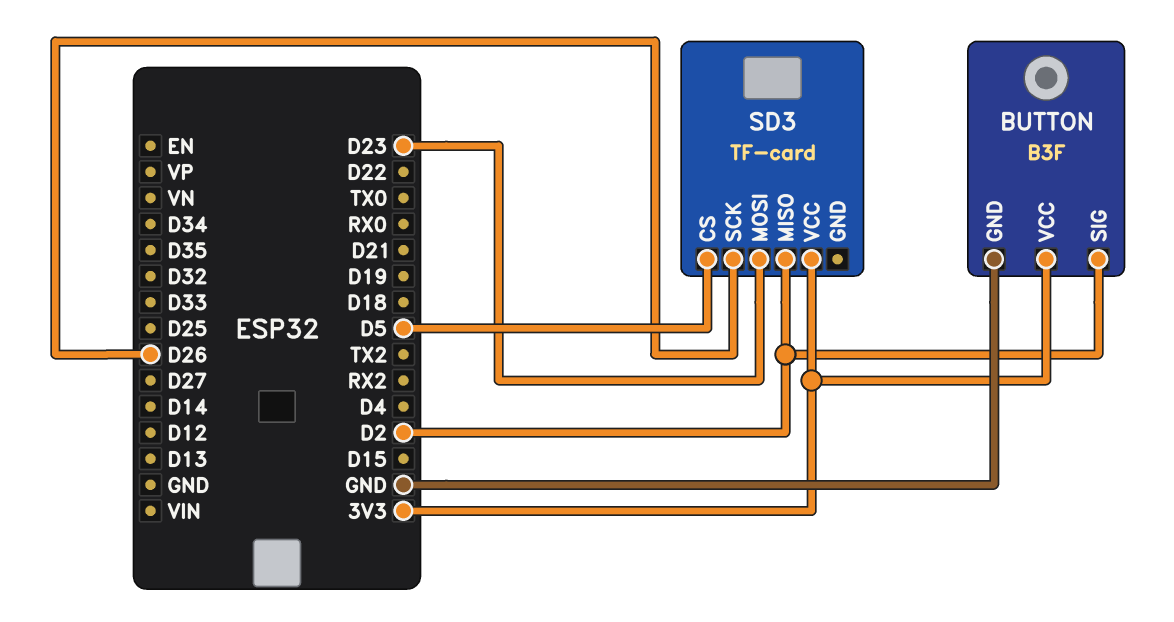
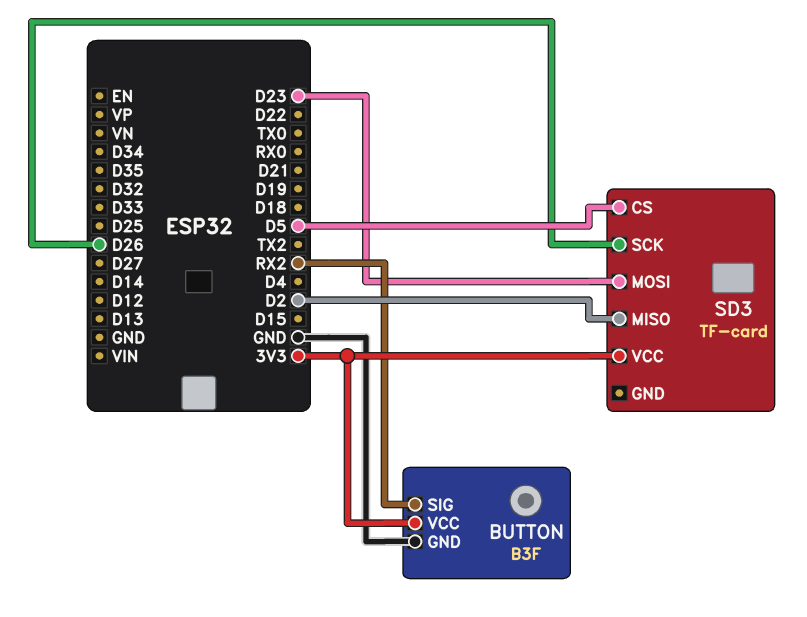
BUTTON pin SIG: D2 -> RX2

